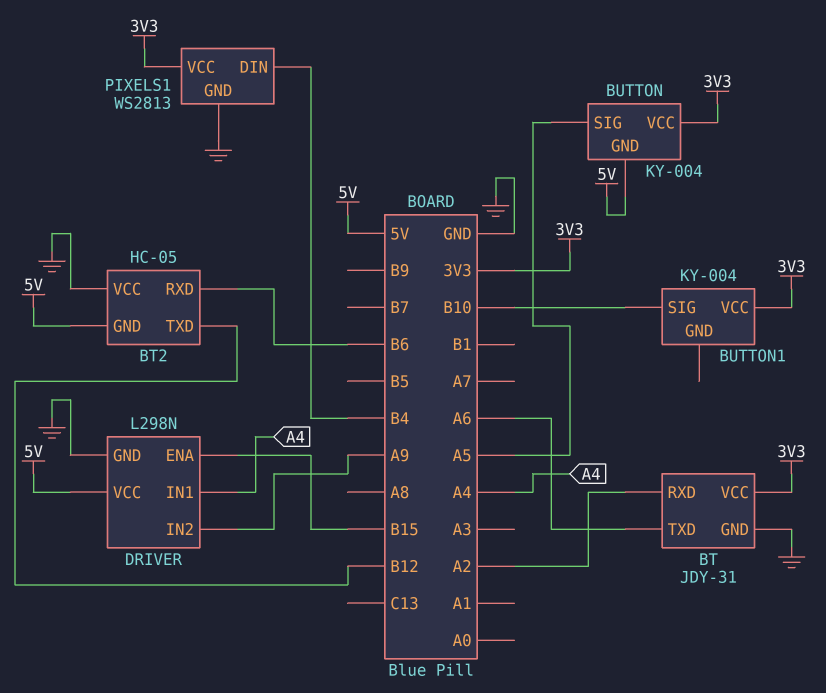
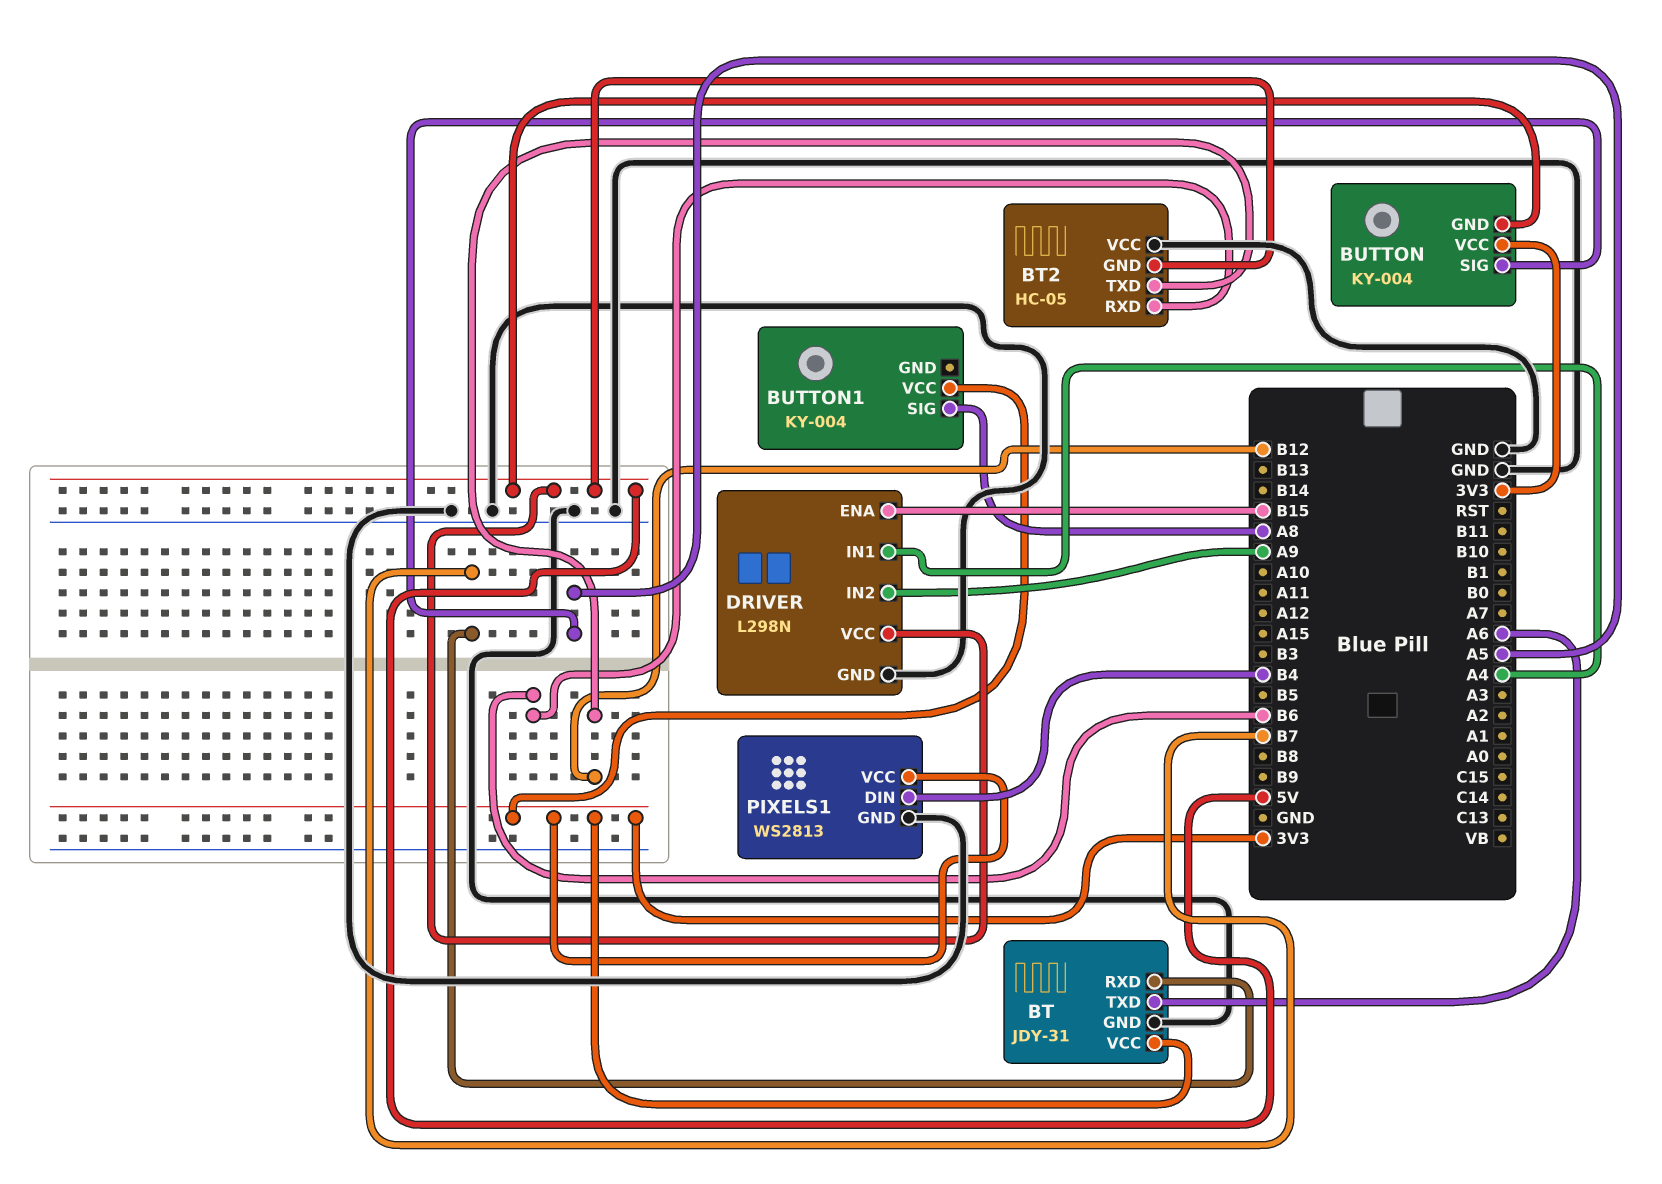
BT pin RXD: A2 -> B7
BUTTON1 pin SIG: B10 -> A8

